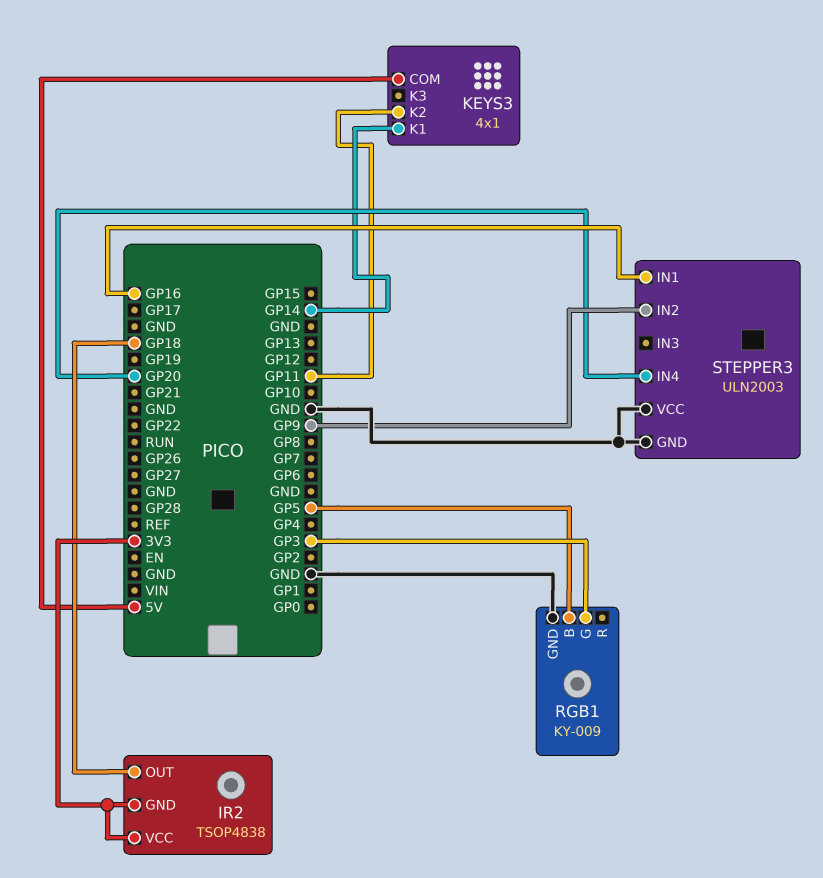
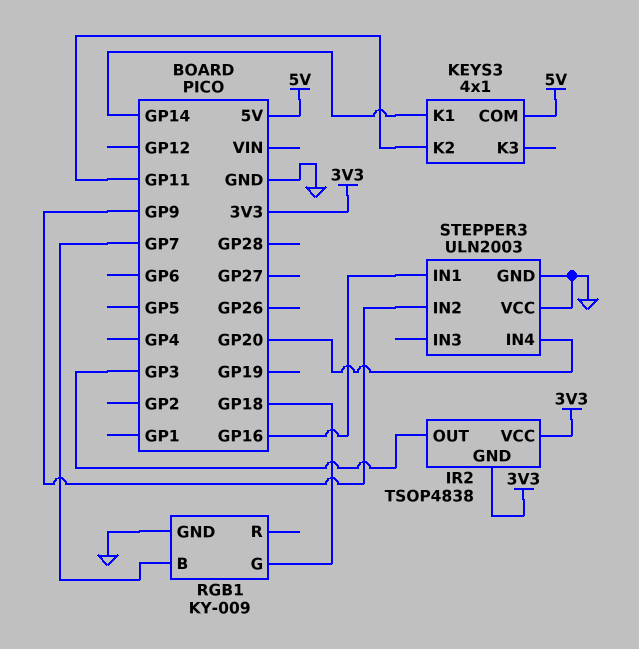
IR2 pin OUT: GP18 -> GP3
RGB1 pin B: GP5 -> GP7
RGB1 pin G: GP3 -> GP18

